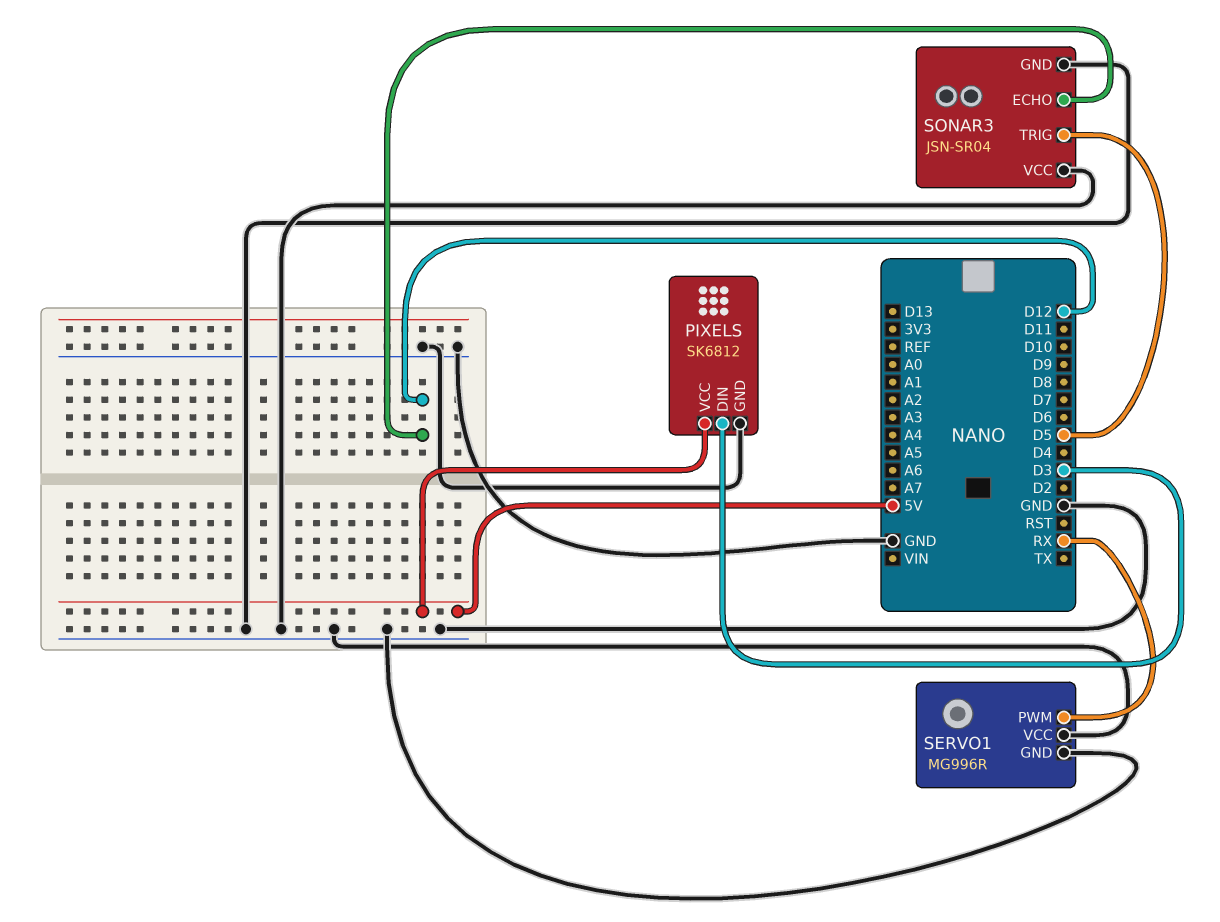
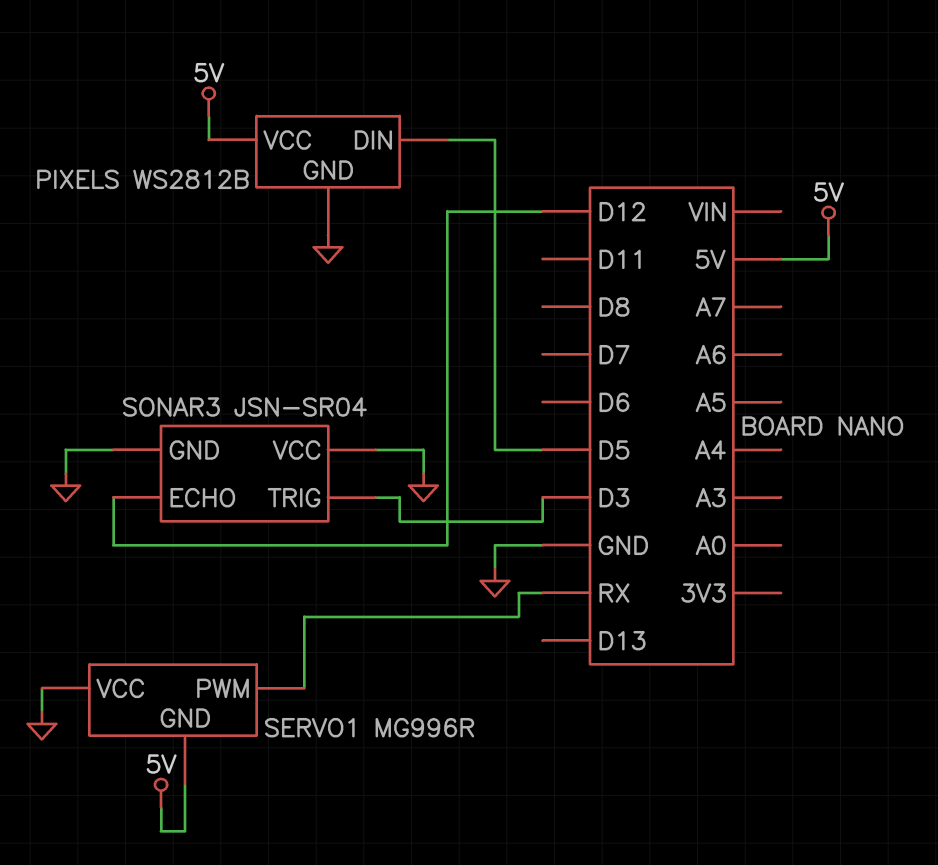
PIXELS: SK6812 -> WS2812B
PIXELS pin DIN: D3 -> D5
SERVO1 pin GND: GND -> 5V
SONAR3 pin TRIG: D5 -> D3

